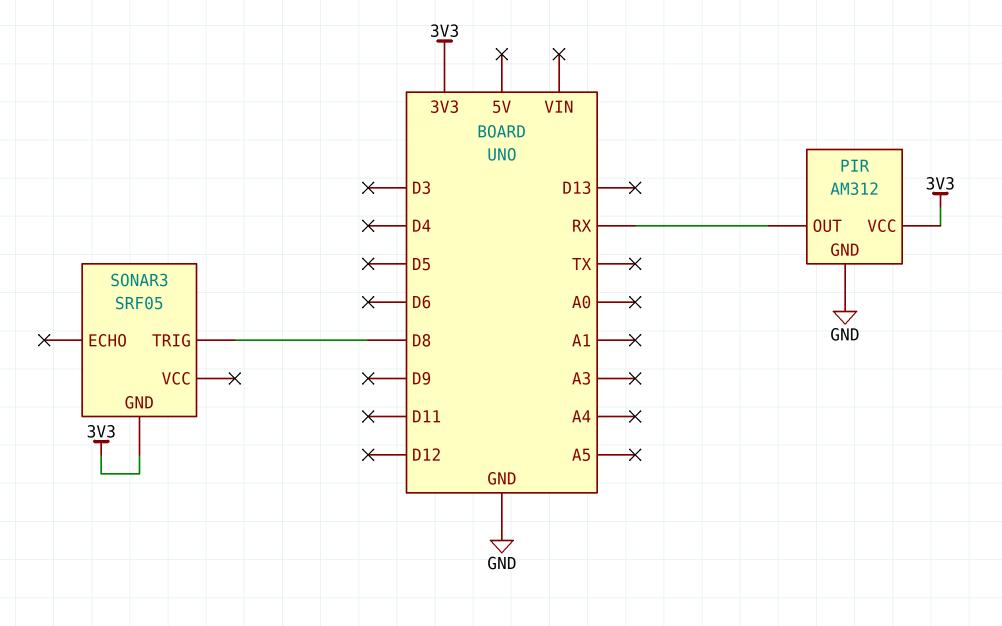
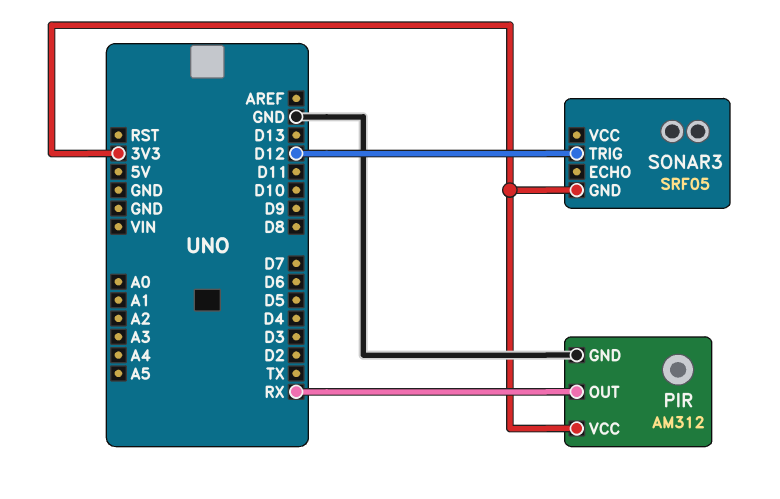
SONAR3 pin TRIG: D8 -> D12

